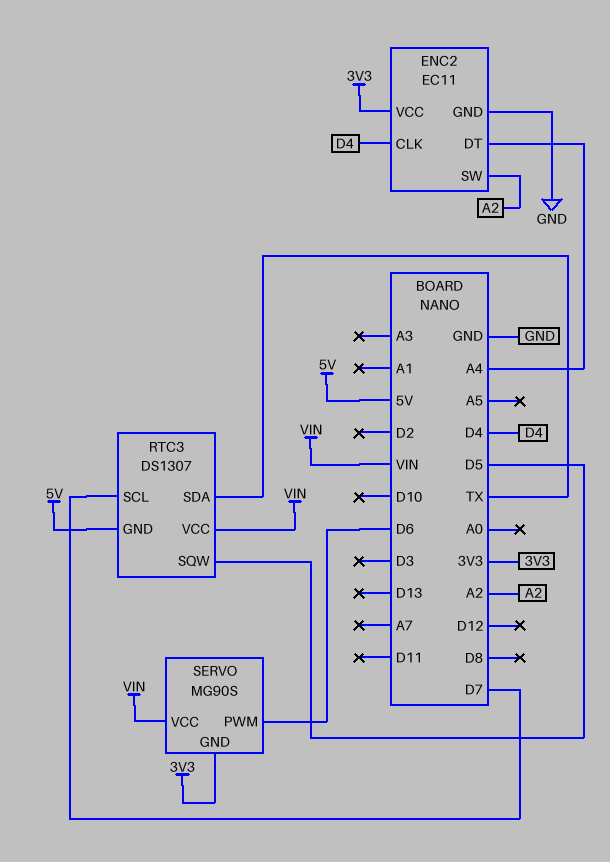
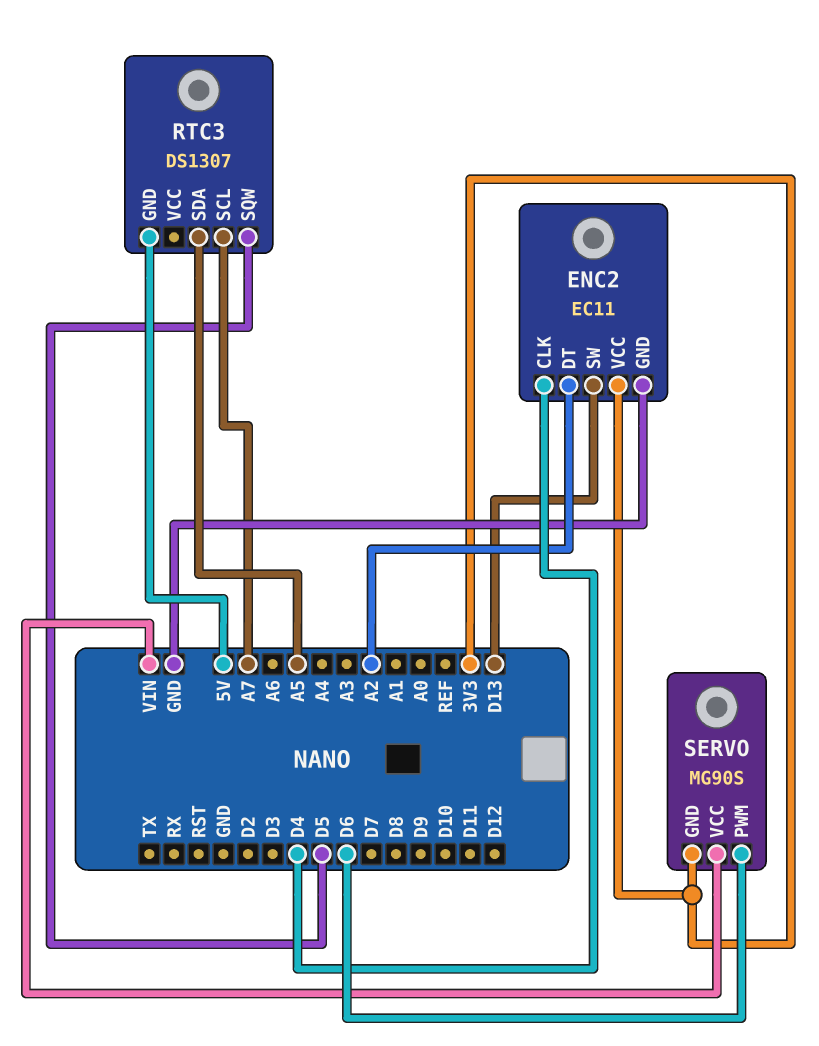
ENC2 pin DT: A4 -> A2
ENC2 pin SW: A2 -> D13
RTC3 pin SCL: D7 -> A7
RTC3 pin SDA: TX -> A5
RTC3 pin VCC: VIN -> none

